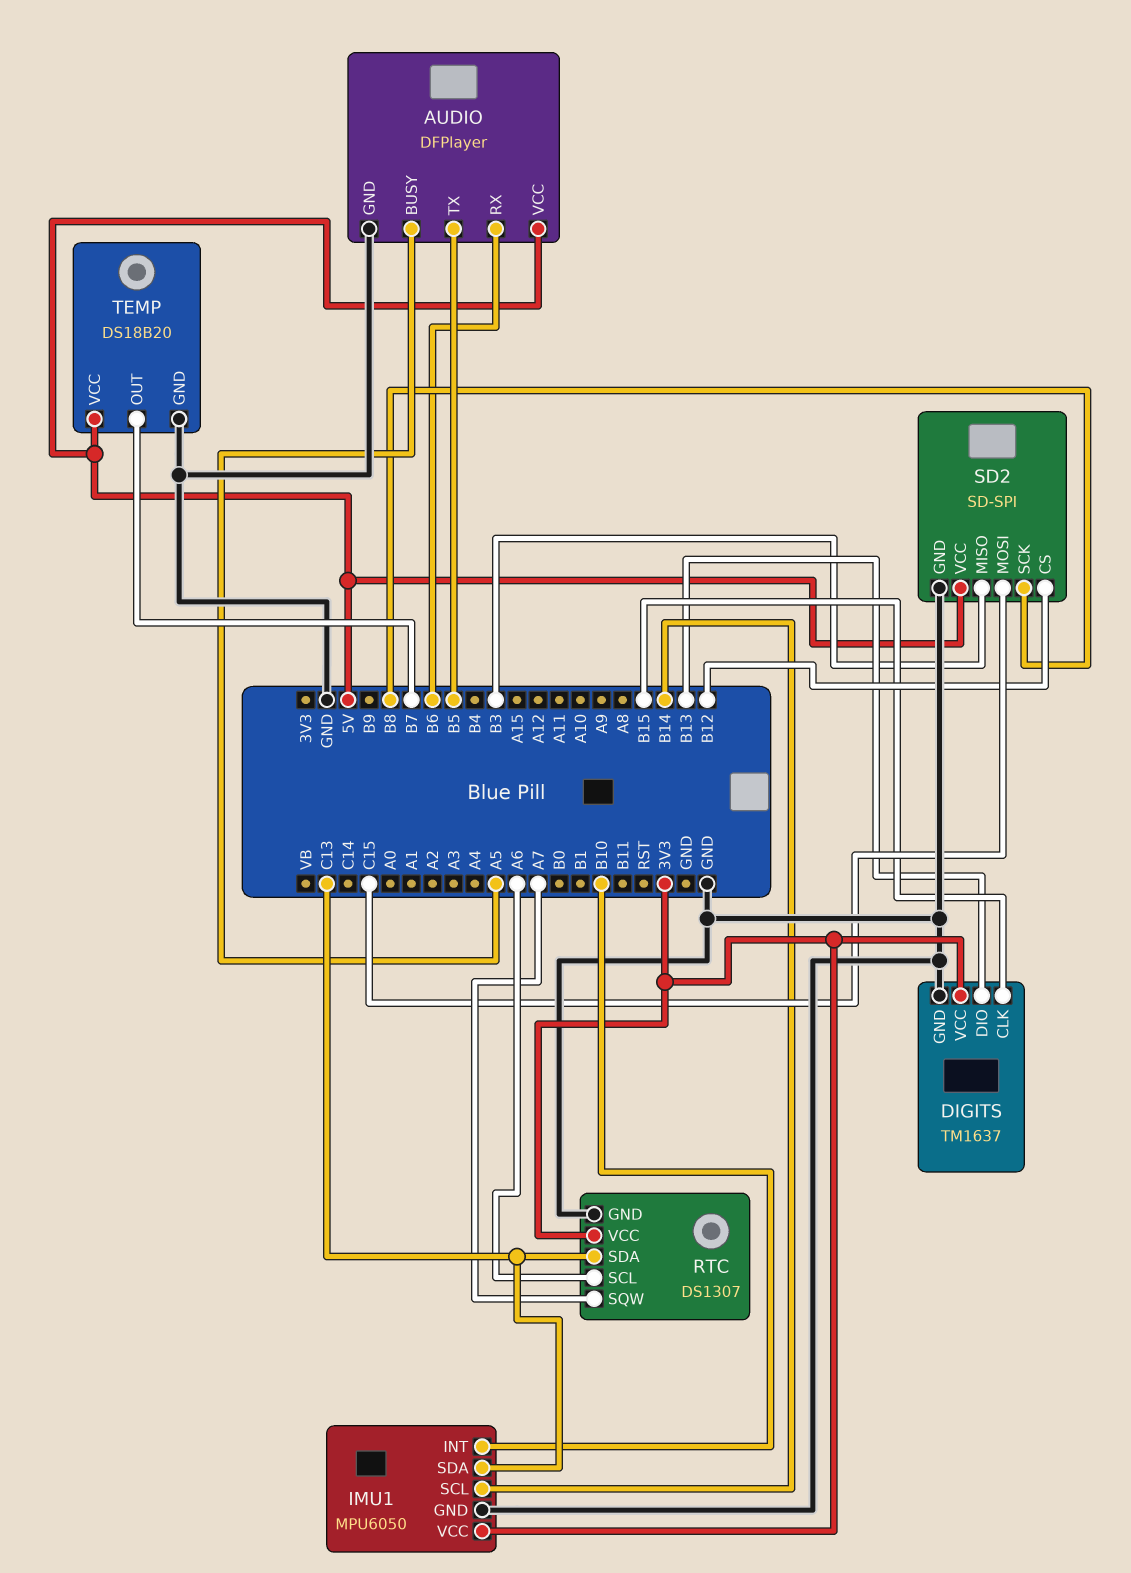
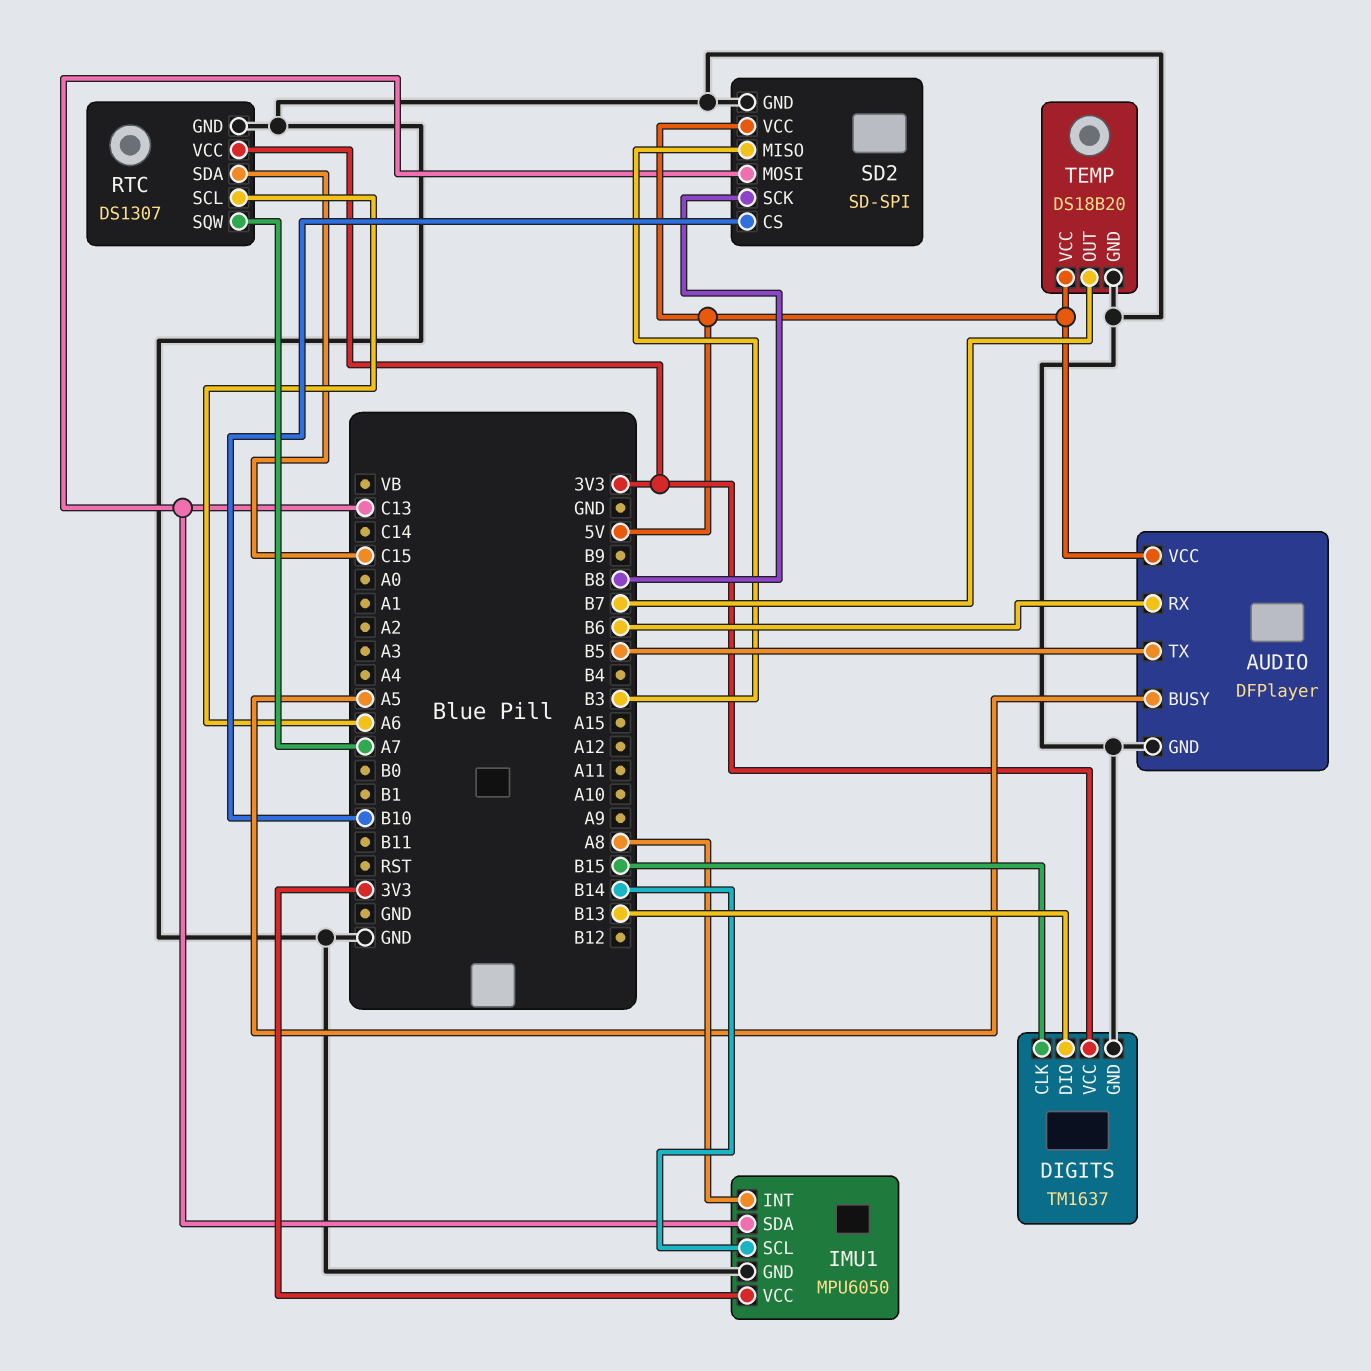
IMU1 pin INT: B10 -> A8
RTC pin SDA: C13 -> C15
SD2 pin CS: B12 -> B10
SD2 pin MOSI: C15 -> C13

